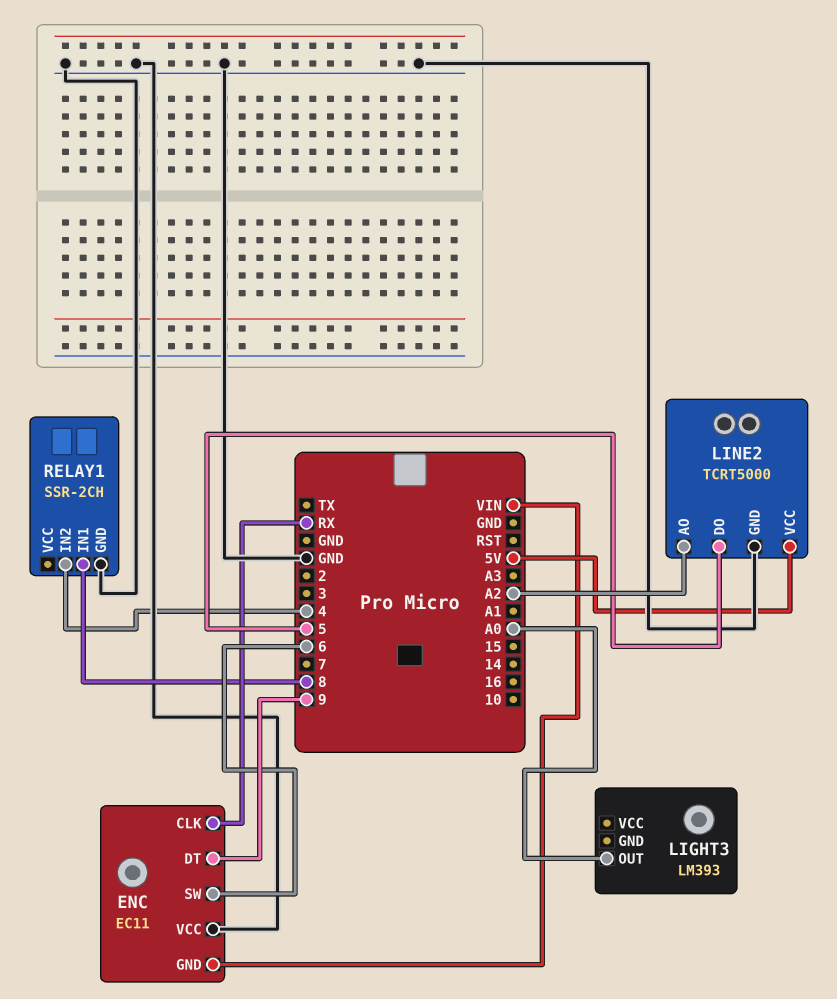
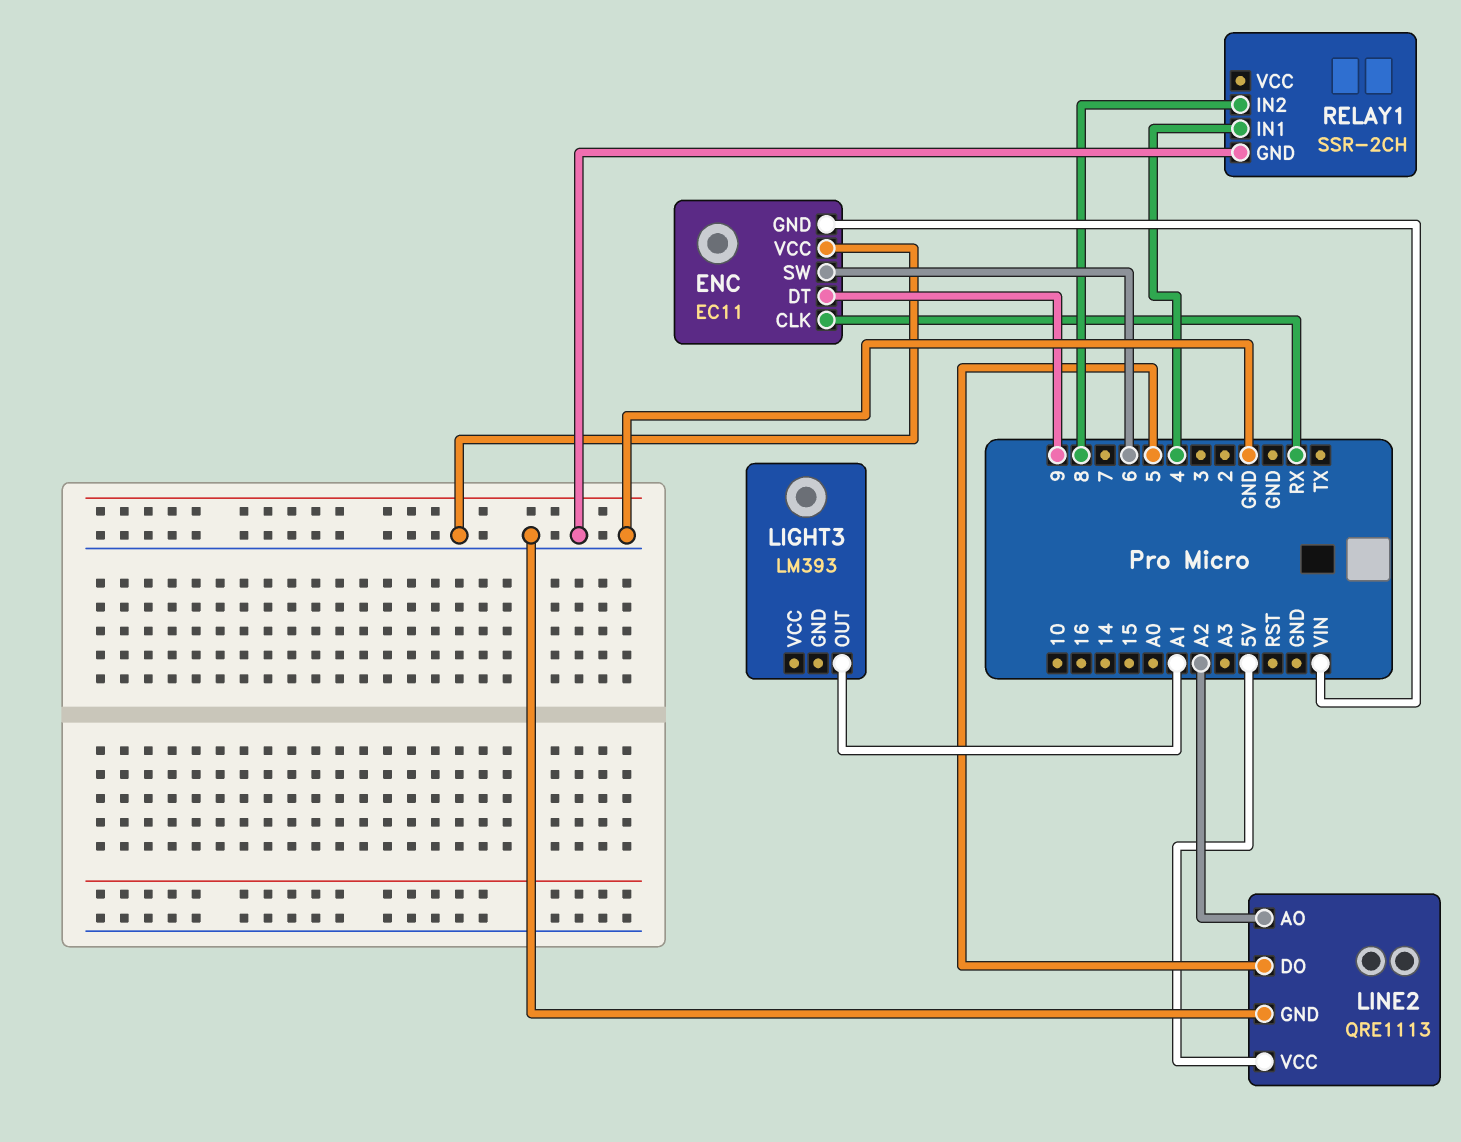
LIGHT3 pin OUT: A0 -> A1
LINE2: TCRT5000 -> QRE1113
RELAY1 pin IN1: 8 -> 4
RELAY1 pin IN2: 4 -> 8

